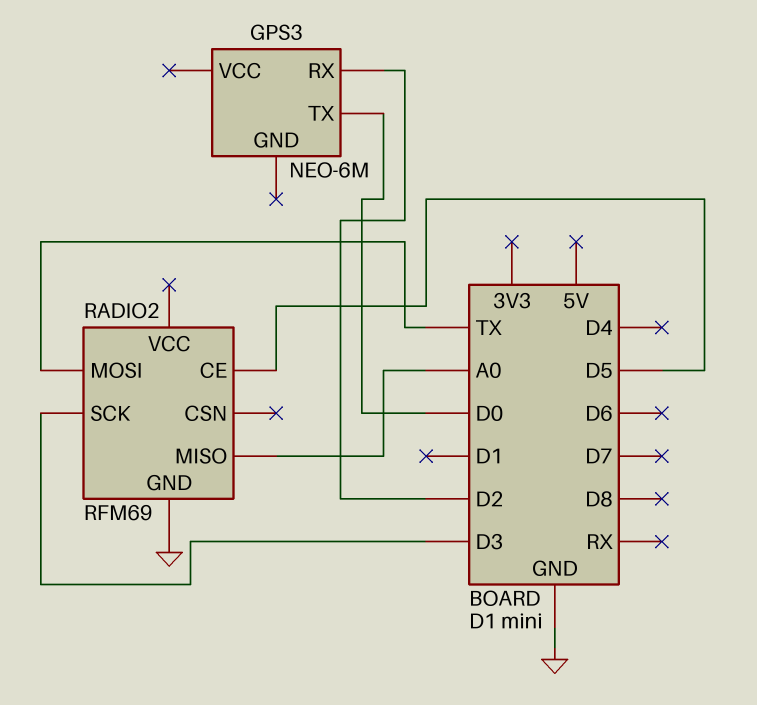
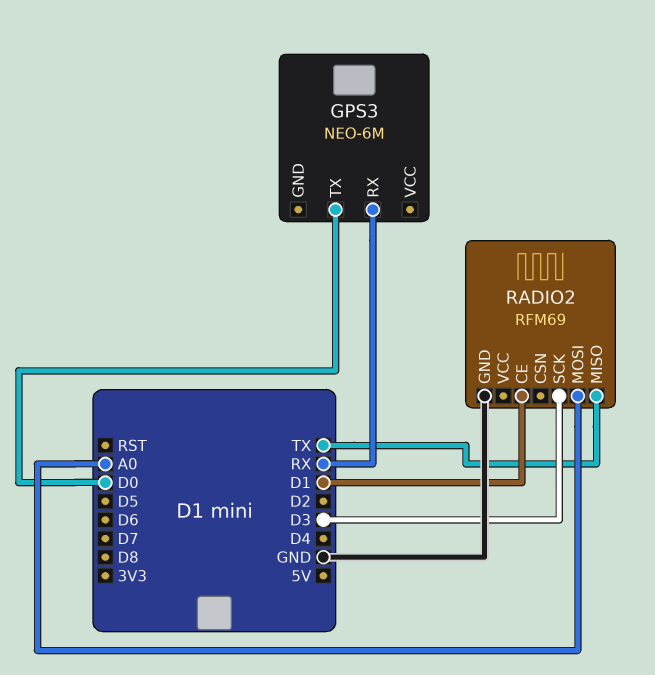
GPS3 pin RX: D2 -> RX
RADIO2 pin CE: D5 -> D1
RADIO2 pin MISO: A0 -> TX
RADIO2 pin MOSI: TX -> A0

